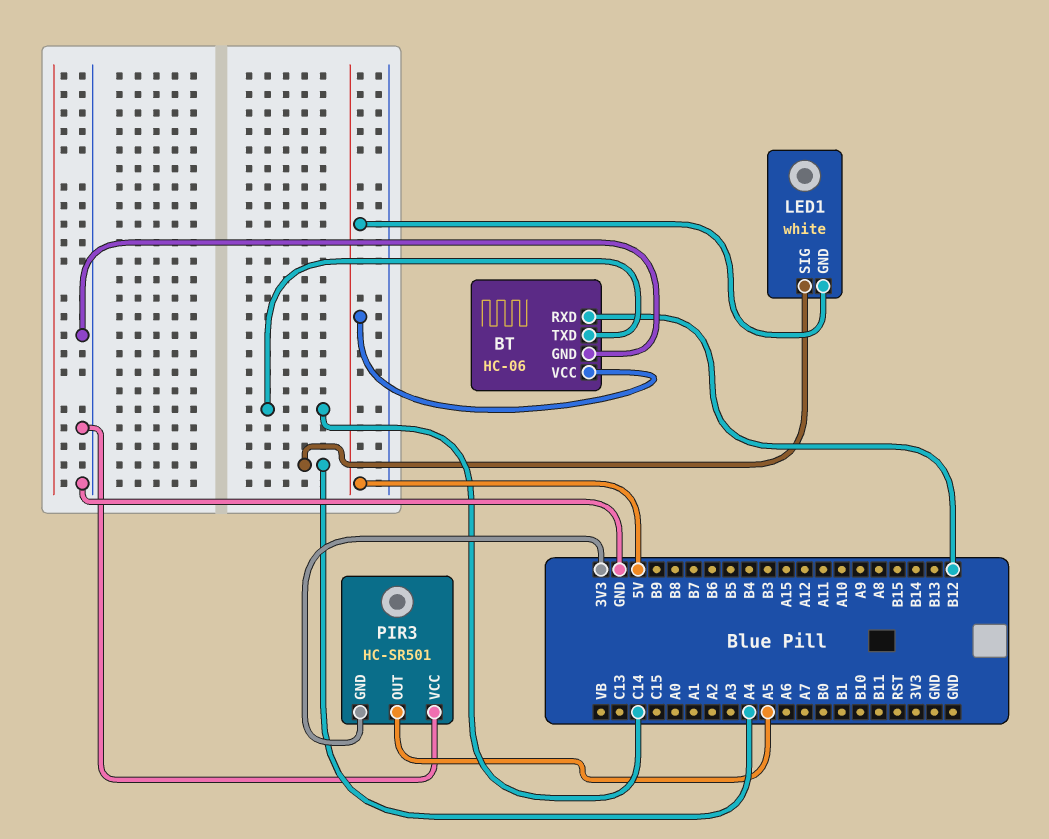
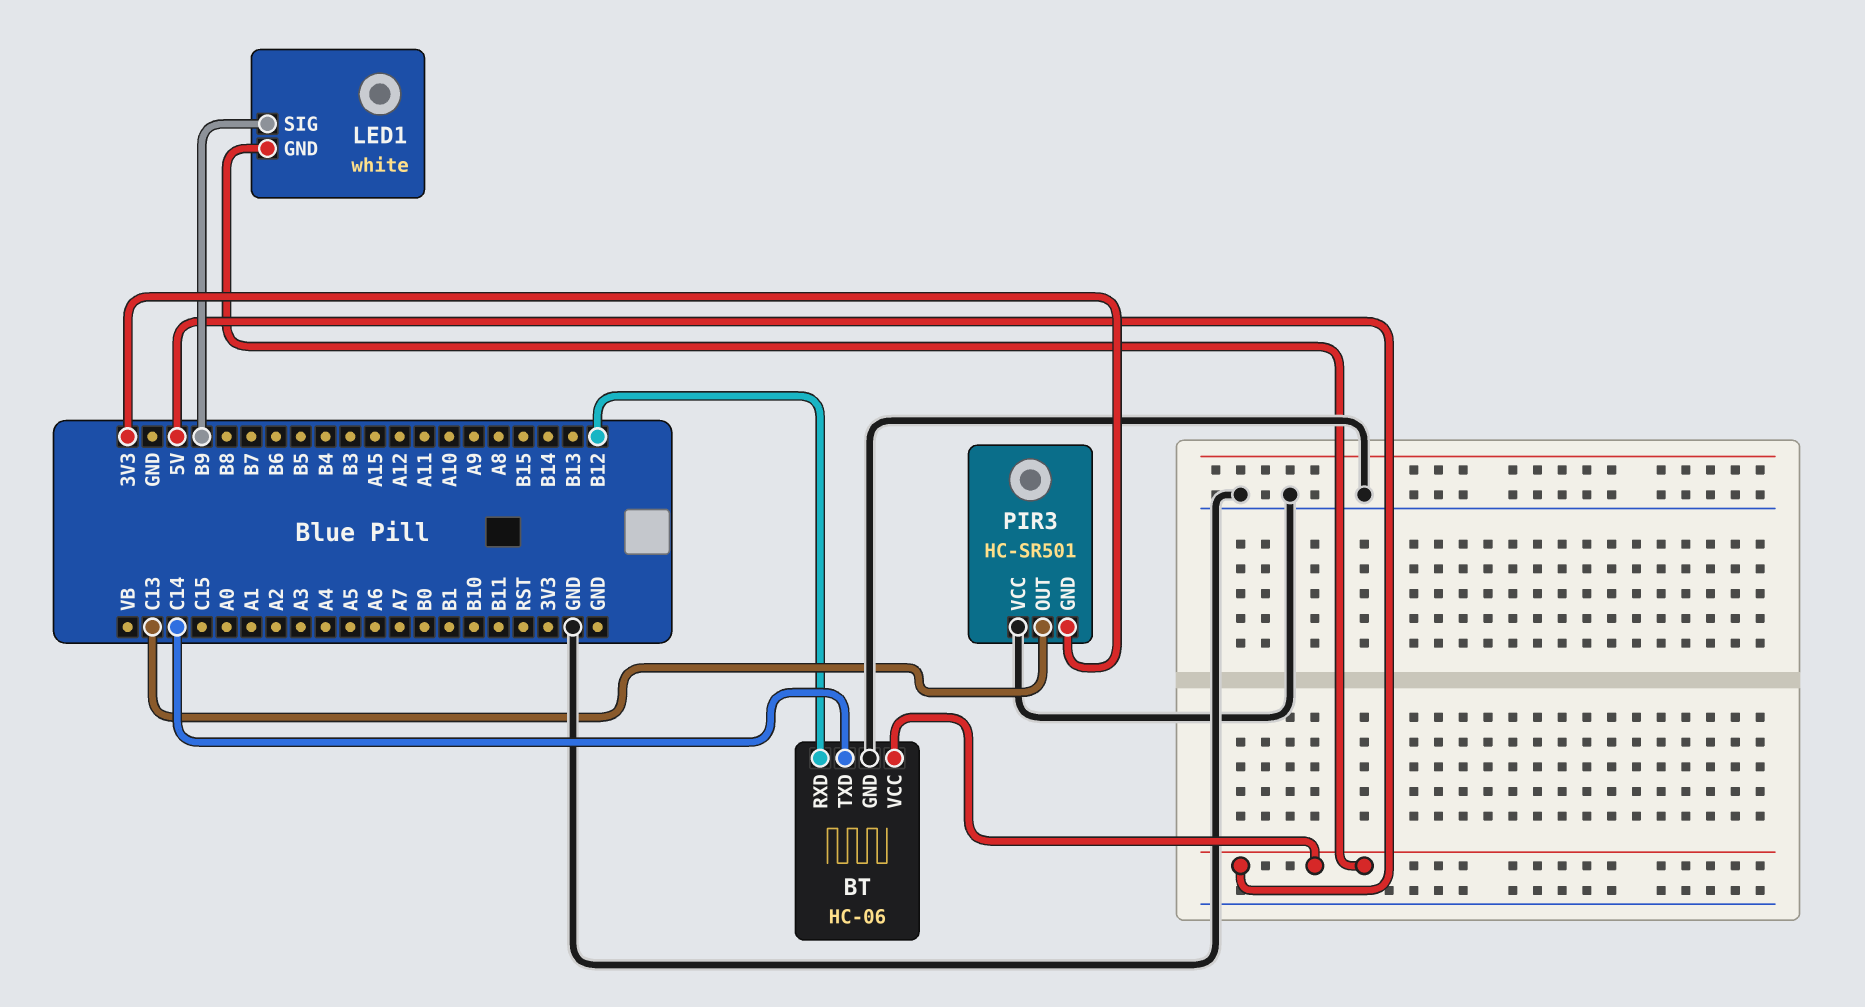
LED1 pin SIG: A4 -> B9
PIR3 pin OUT: A5 -> C13

